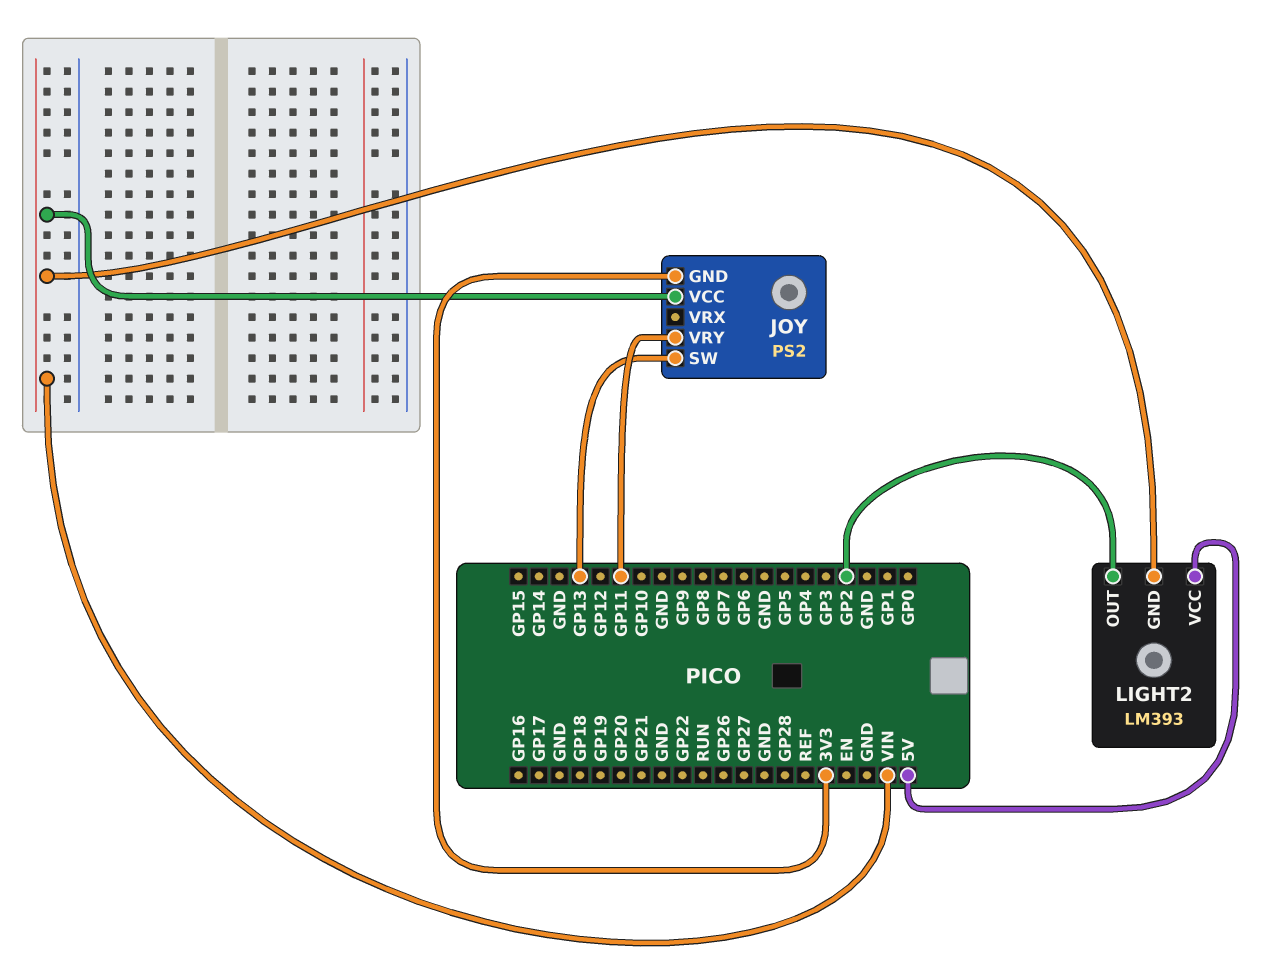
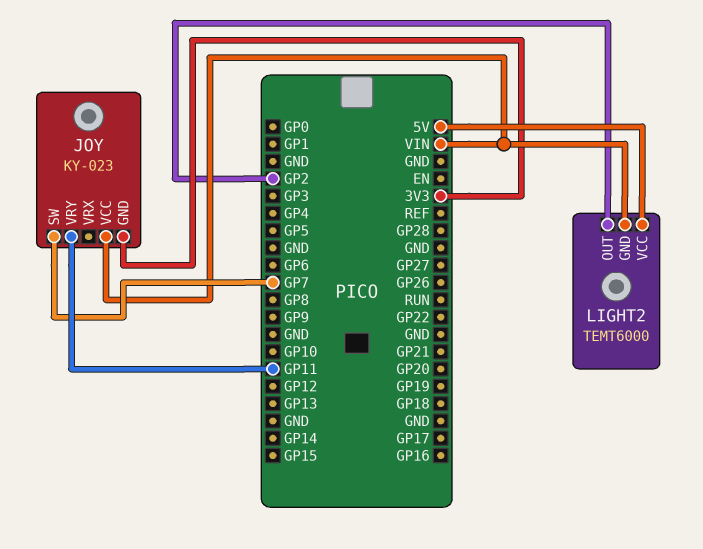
JOY: PS2 -> KY-023
JOY pin SW: GP13 -> GP7
LIGHT2: LM393 -> TEMT6000

